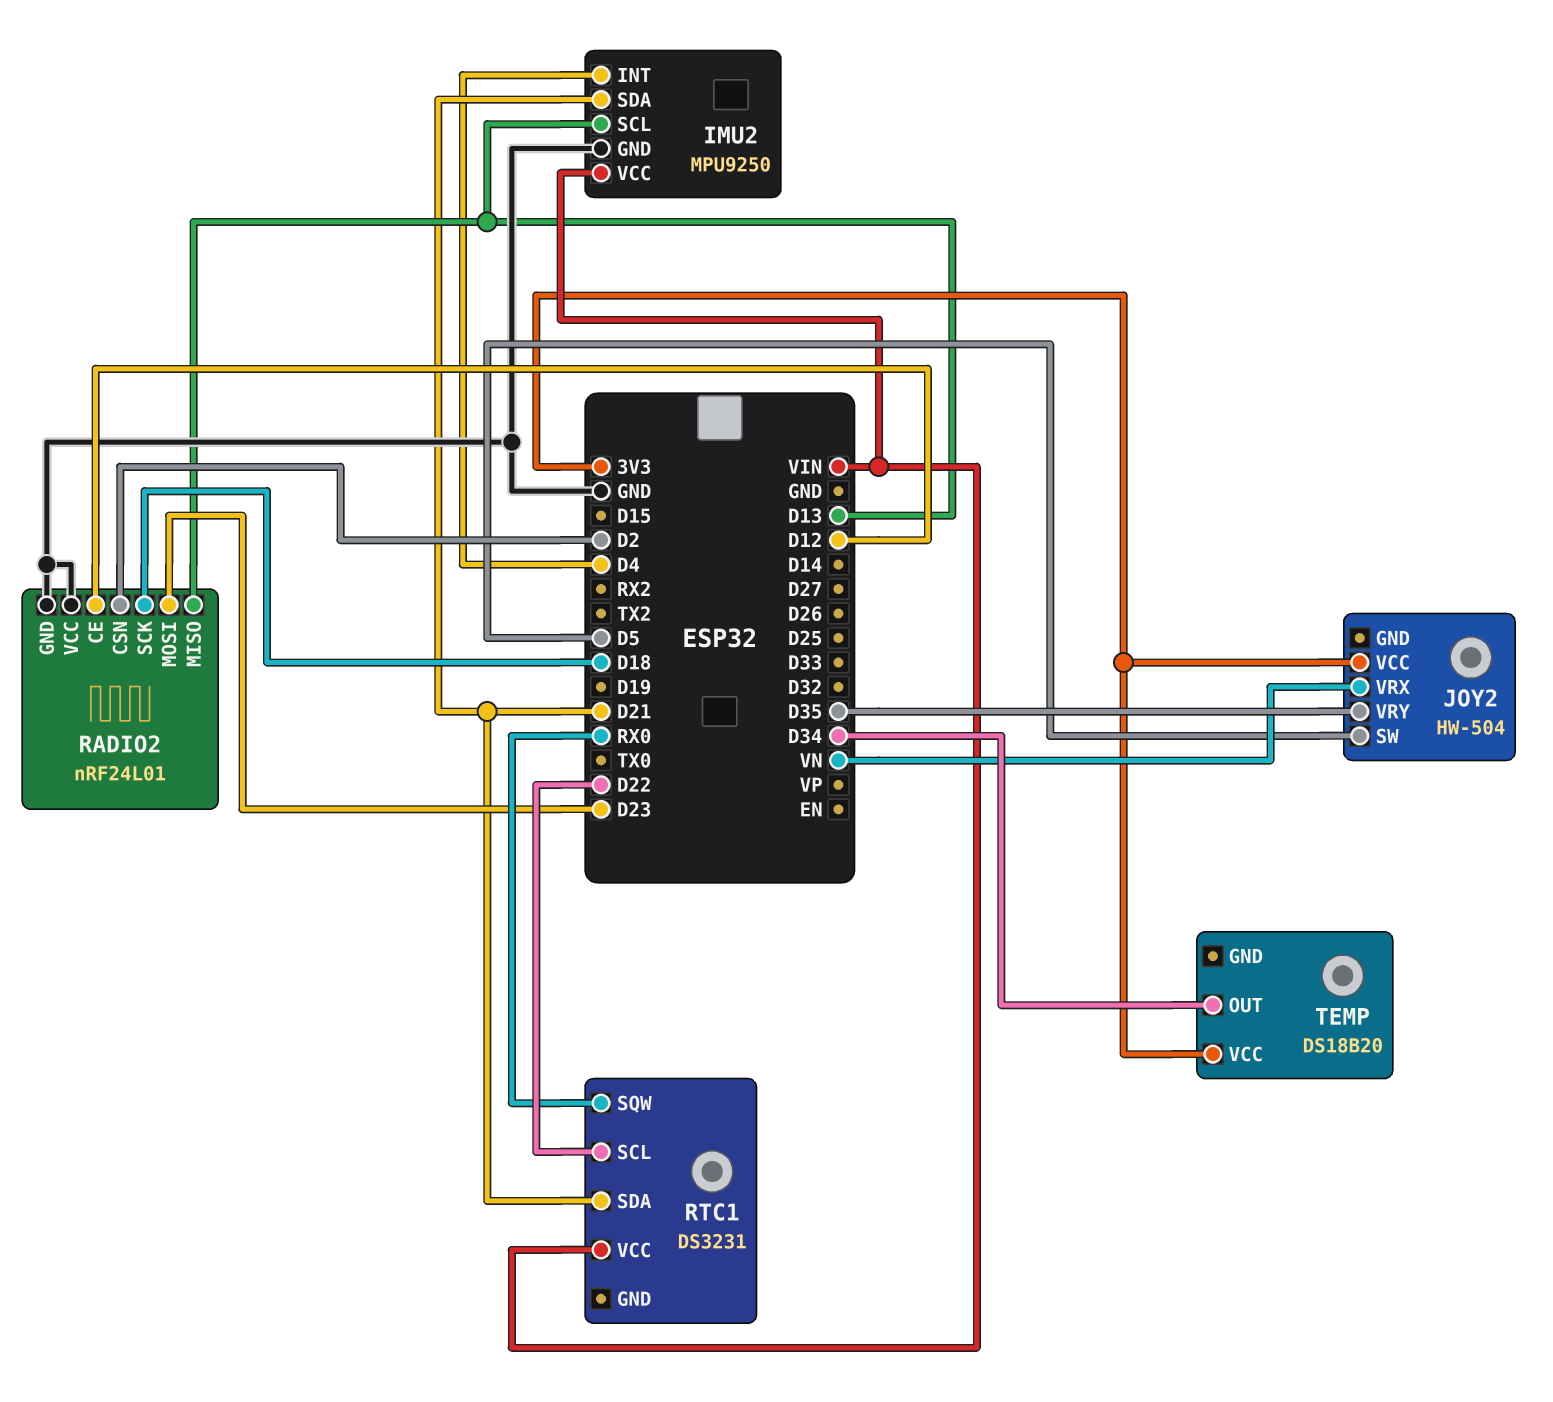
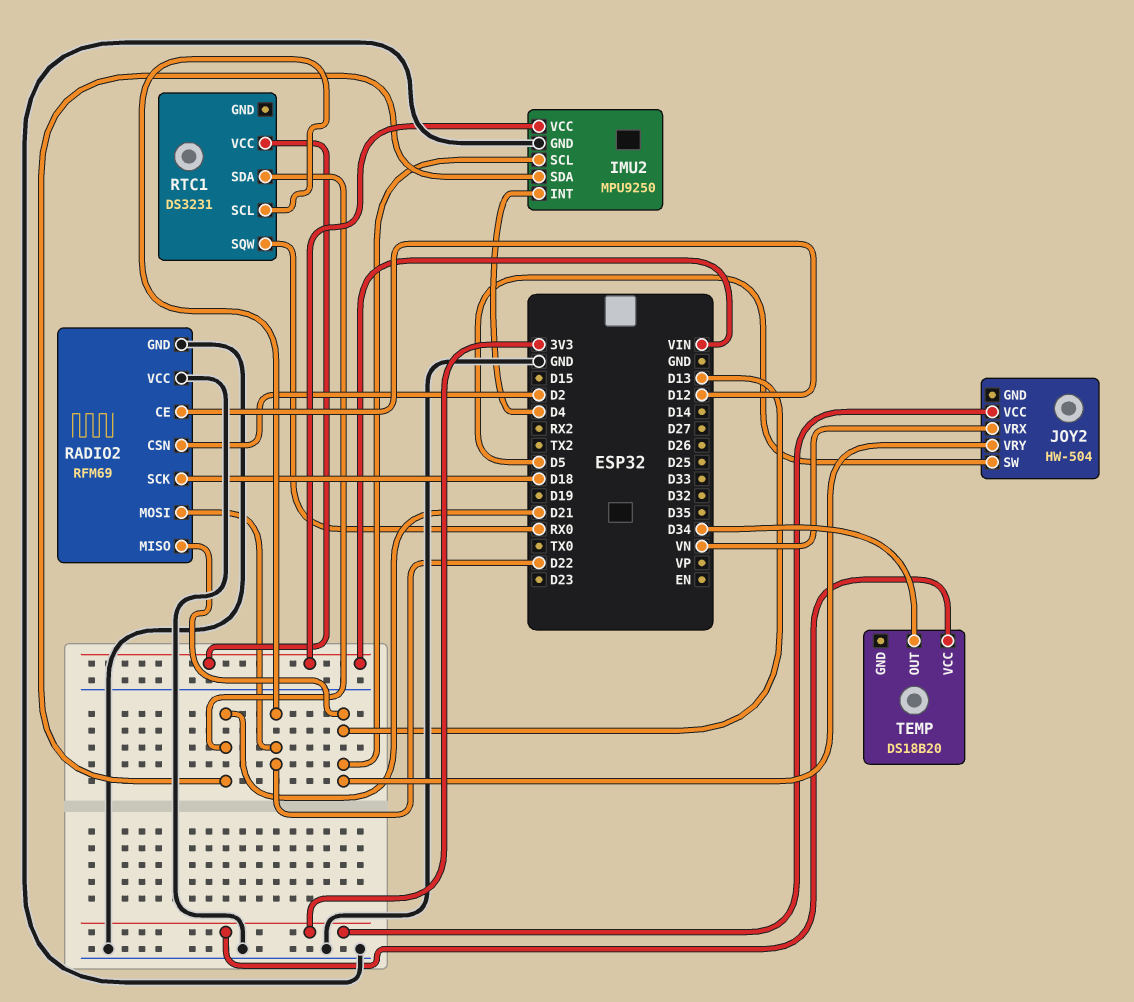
JOY2 pin VRY: D35 -> D13
RADIO2: nRF24L01 -> RFM69
RADIO2 pin MOSI: D23 -> D22

